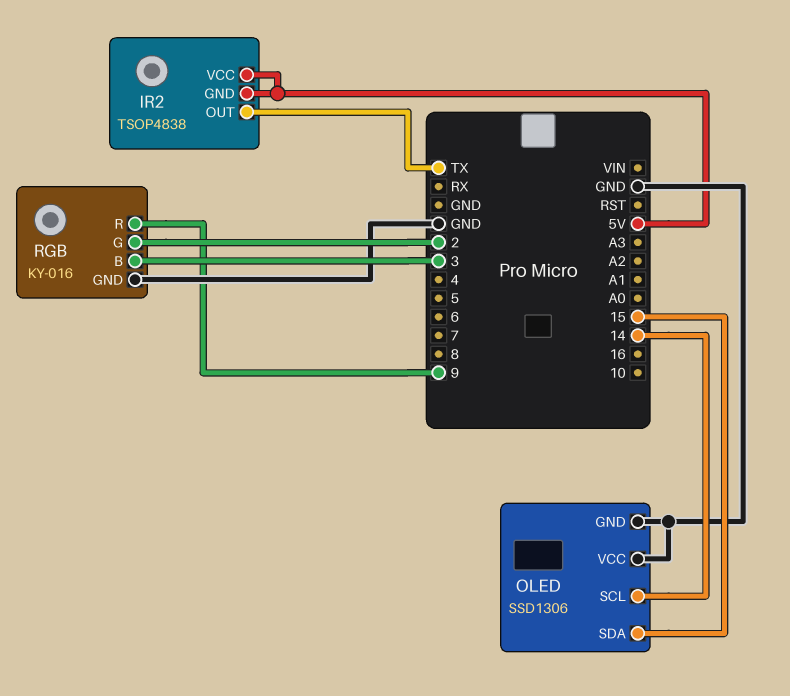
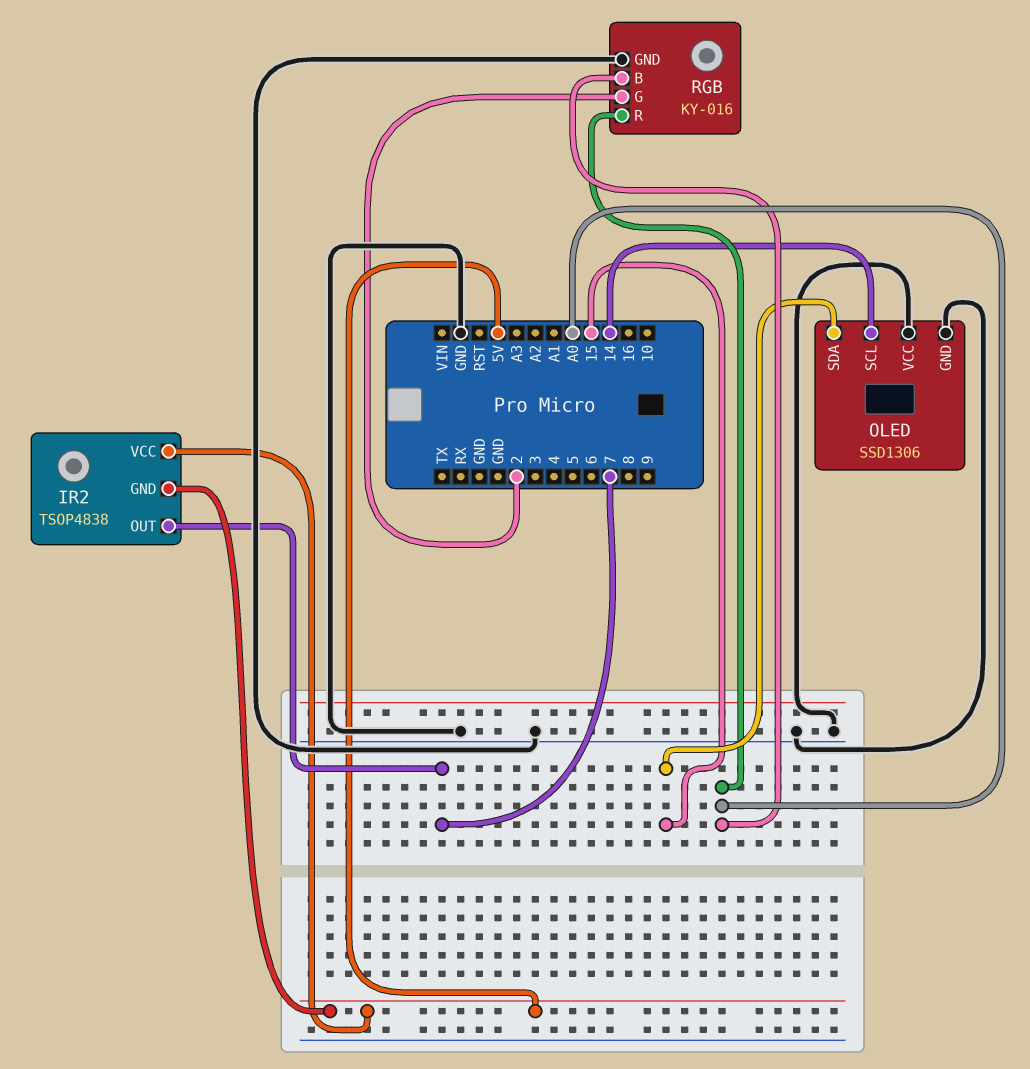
IR2 pin OUT: TX -> 7
RGB pin B: 3 -> A0
RGB pin R: 9 -> A0

